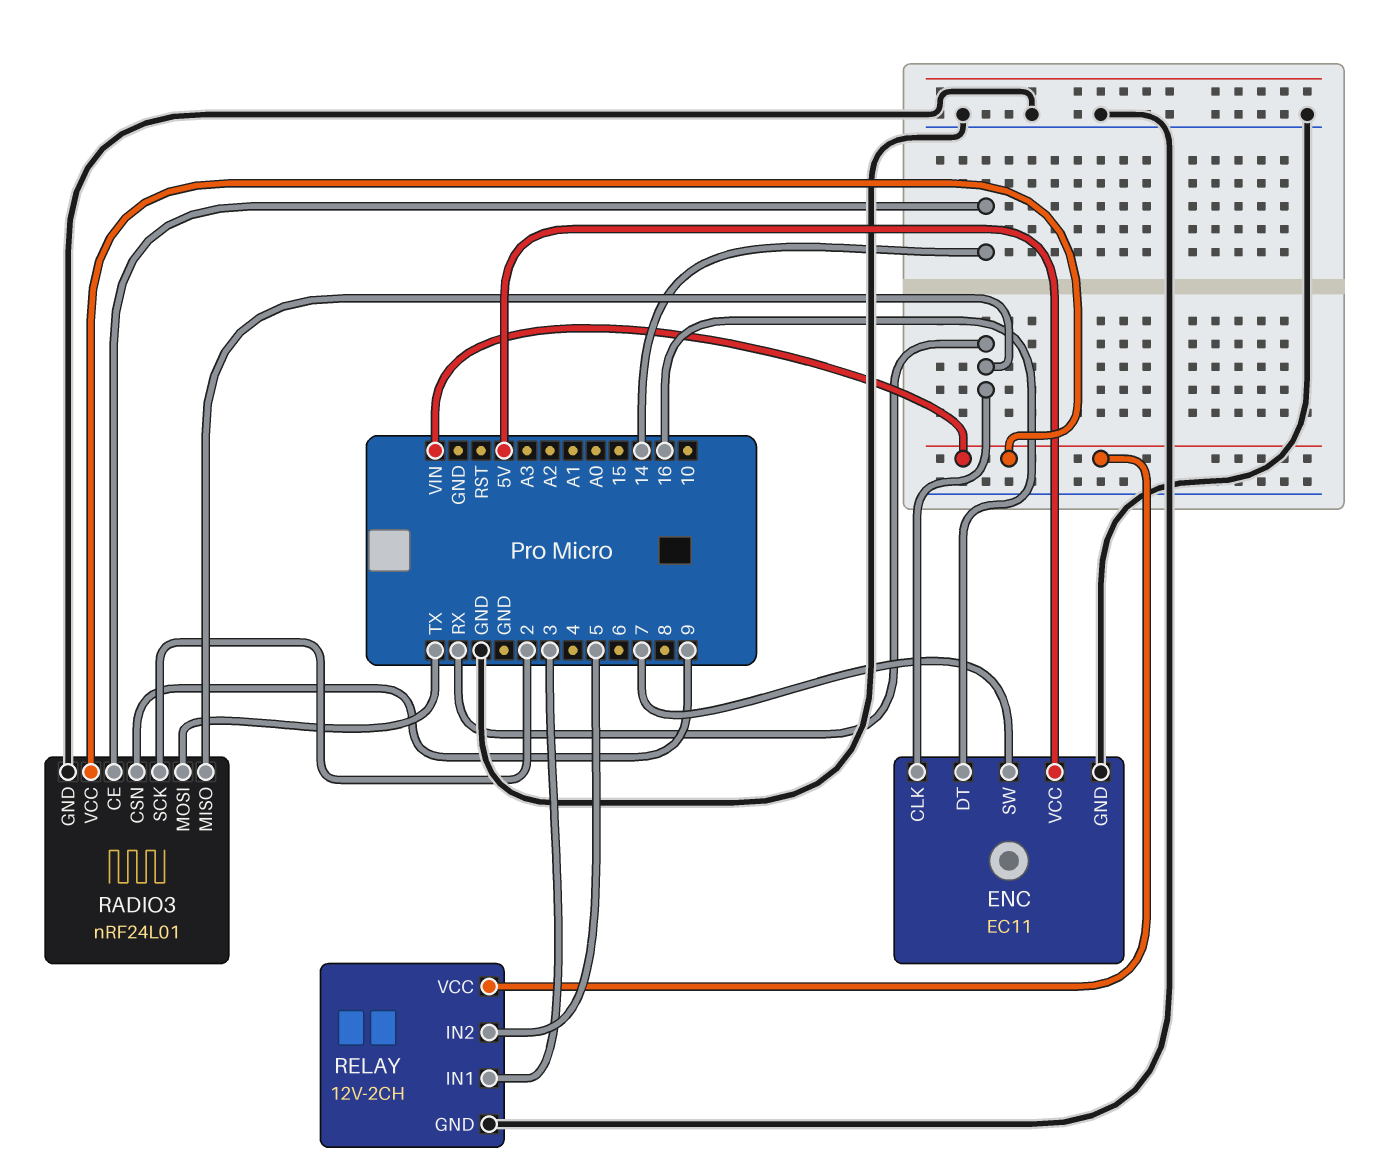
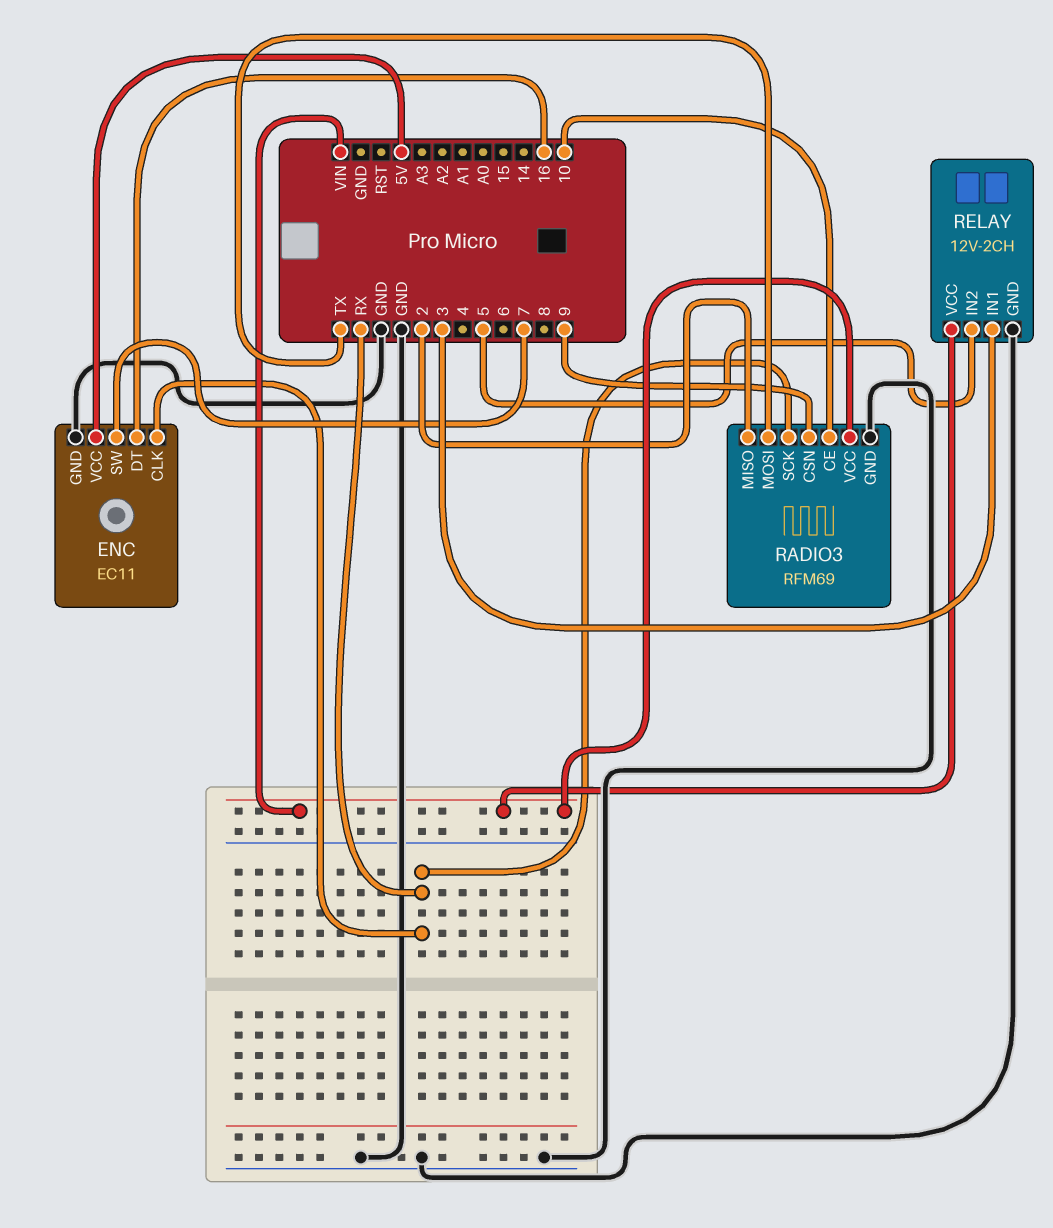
RADIO3: nRF24L01 -> RFM69
RADIO3 pin CE: 14 -> 10
RADIO3 pin MISO: RX -> 2
RADIO3 pin SCK: 2 -> RX

